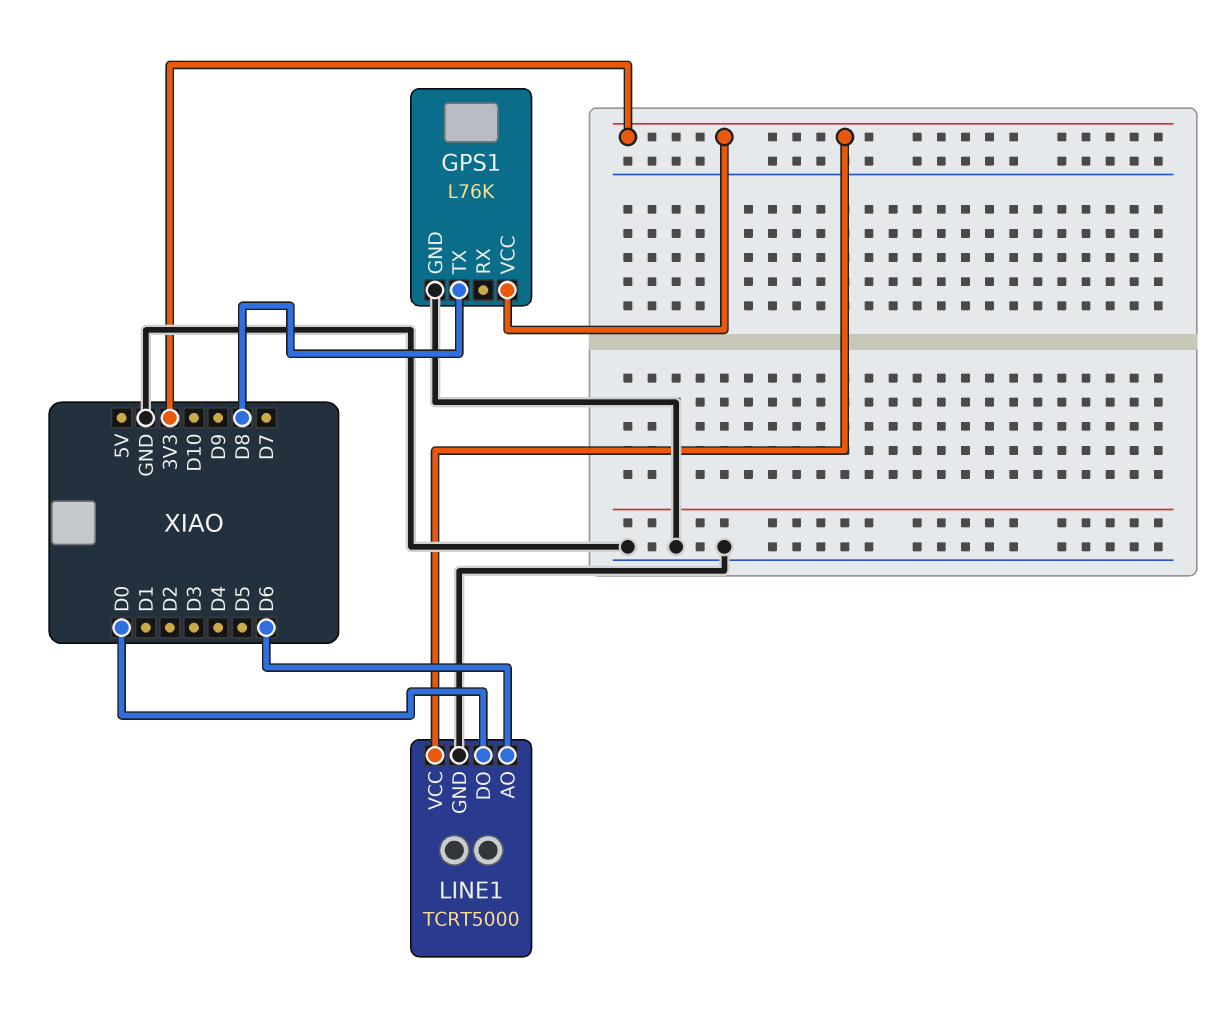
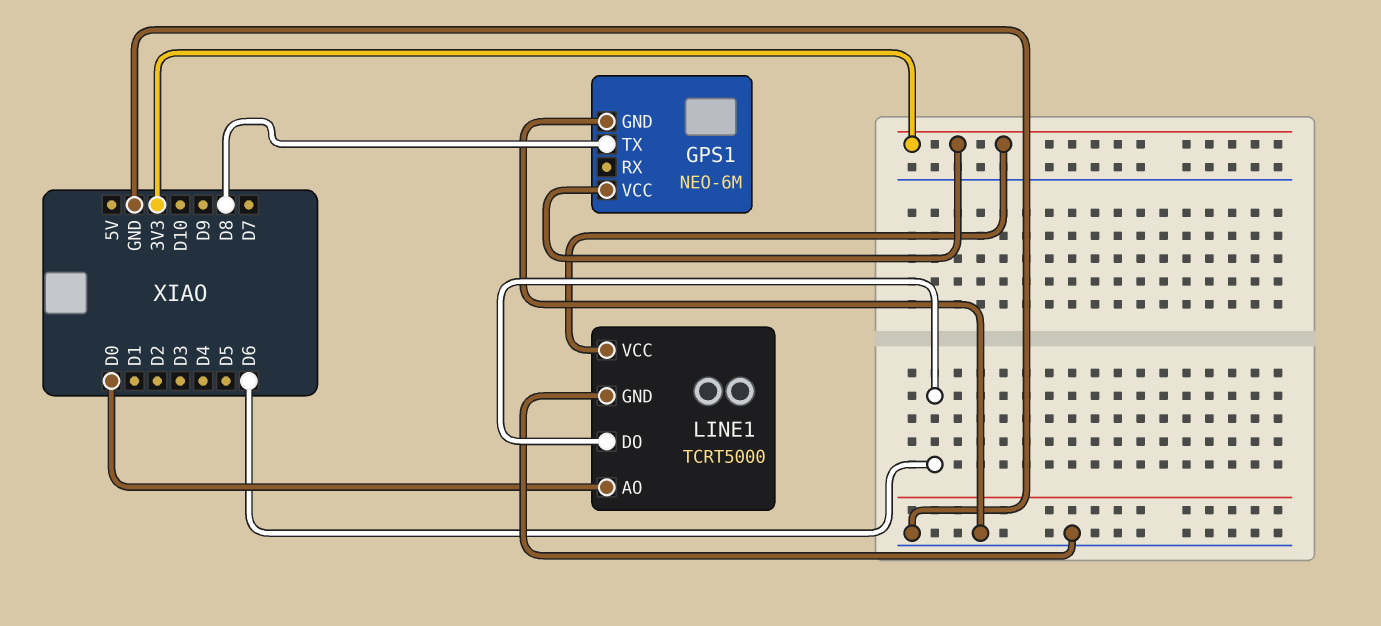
GPS1: L76K -> NEO-6M
LINE1 pin AO: D6 -> D0
LINE1 pin DO: D0 -> D6

